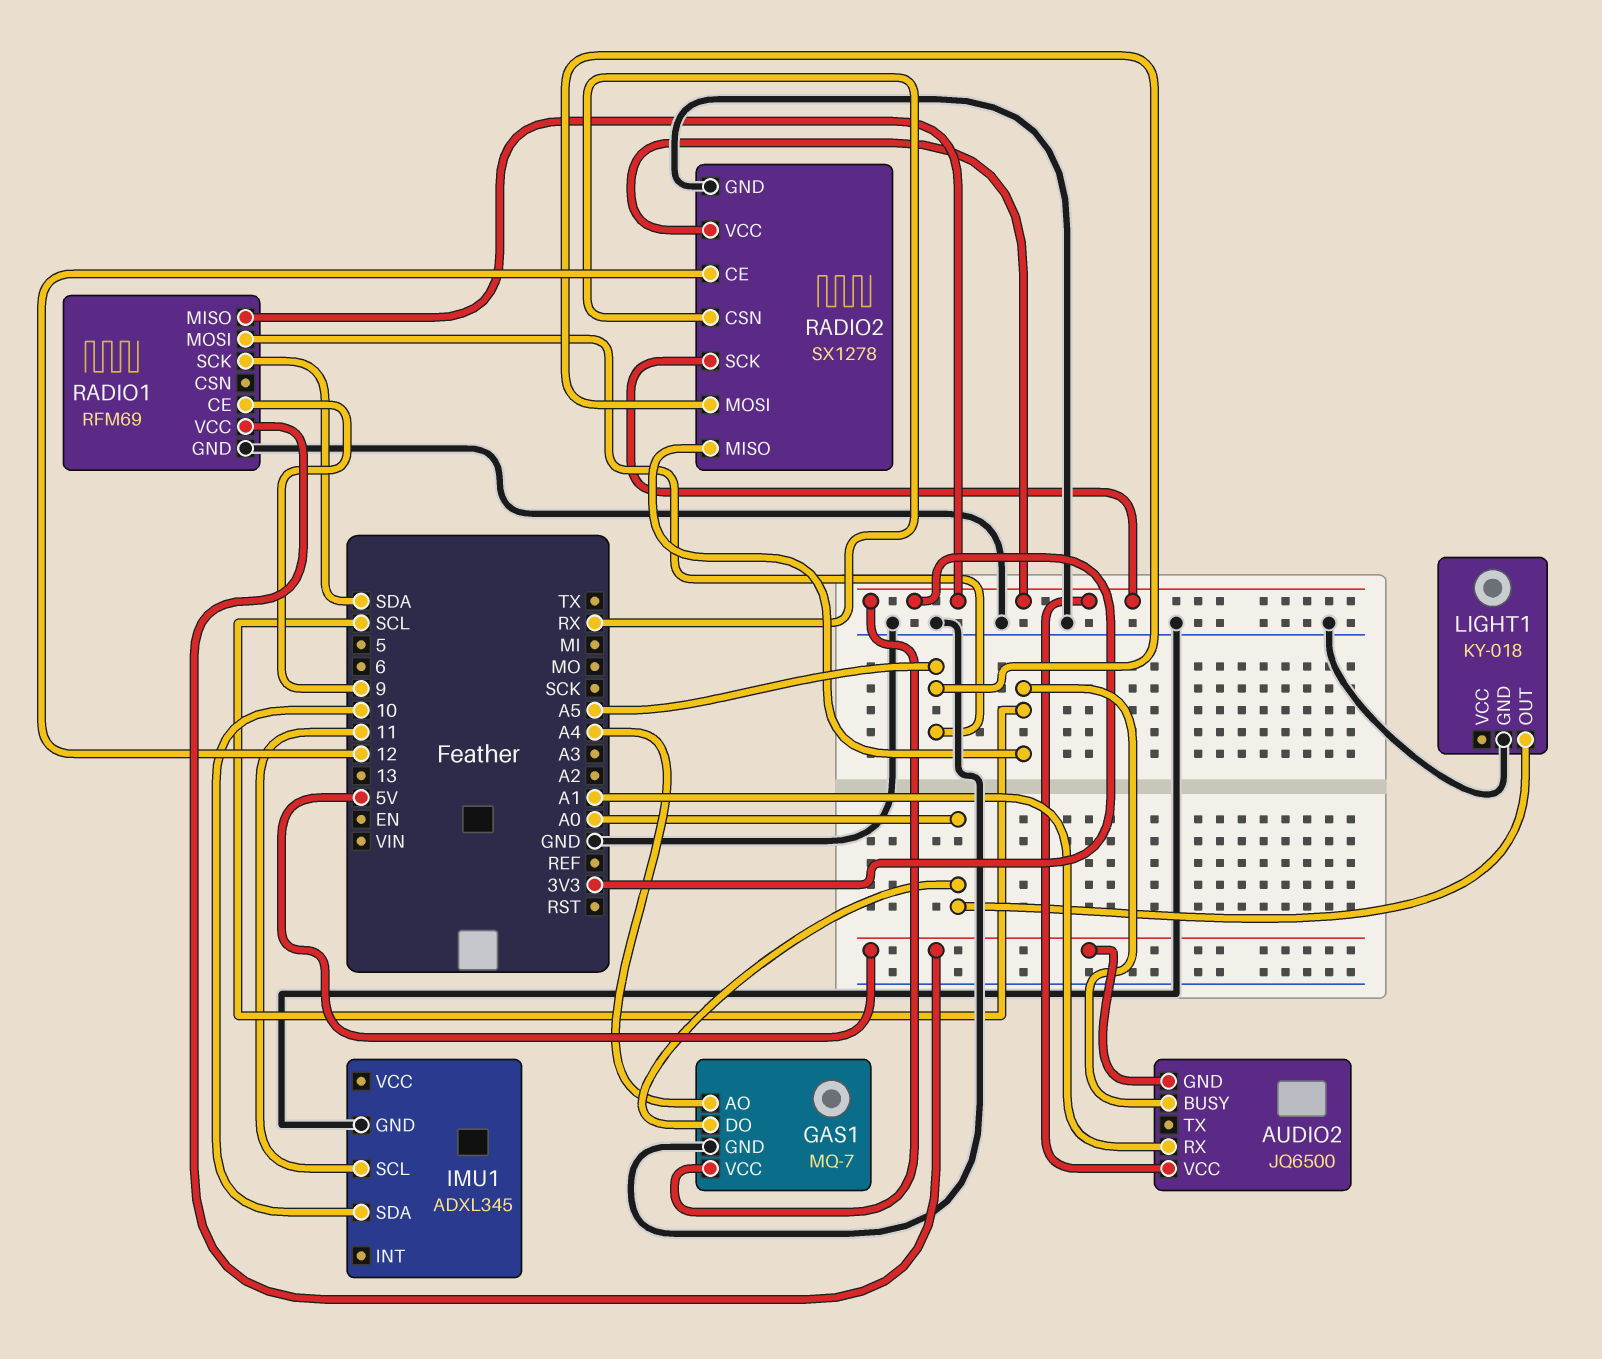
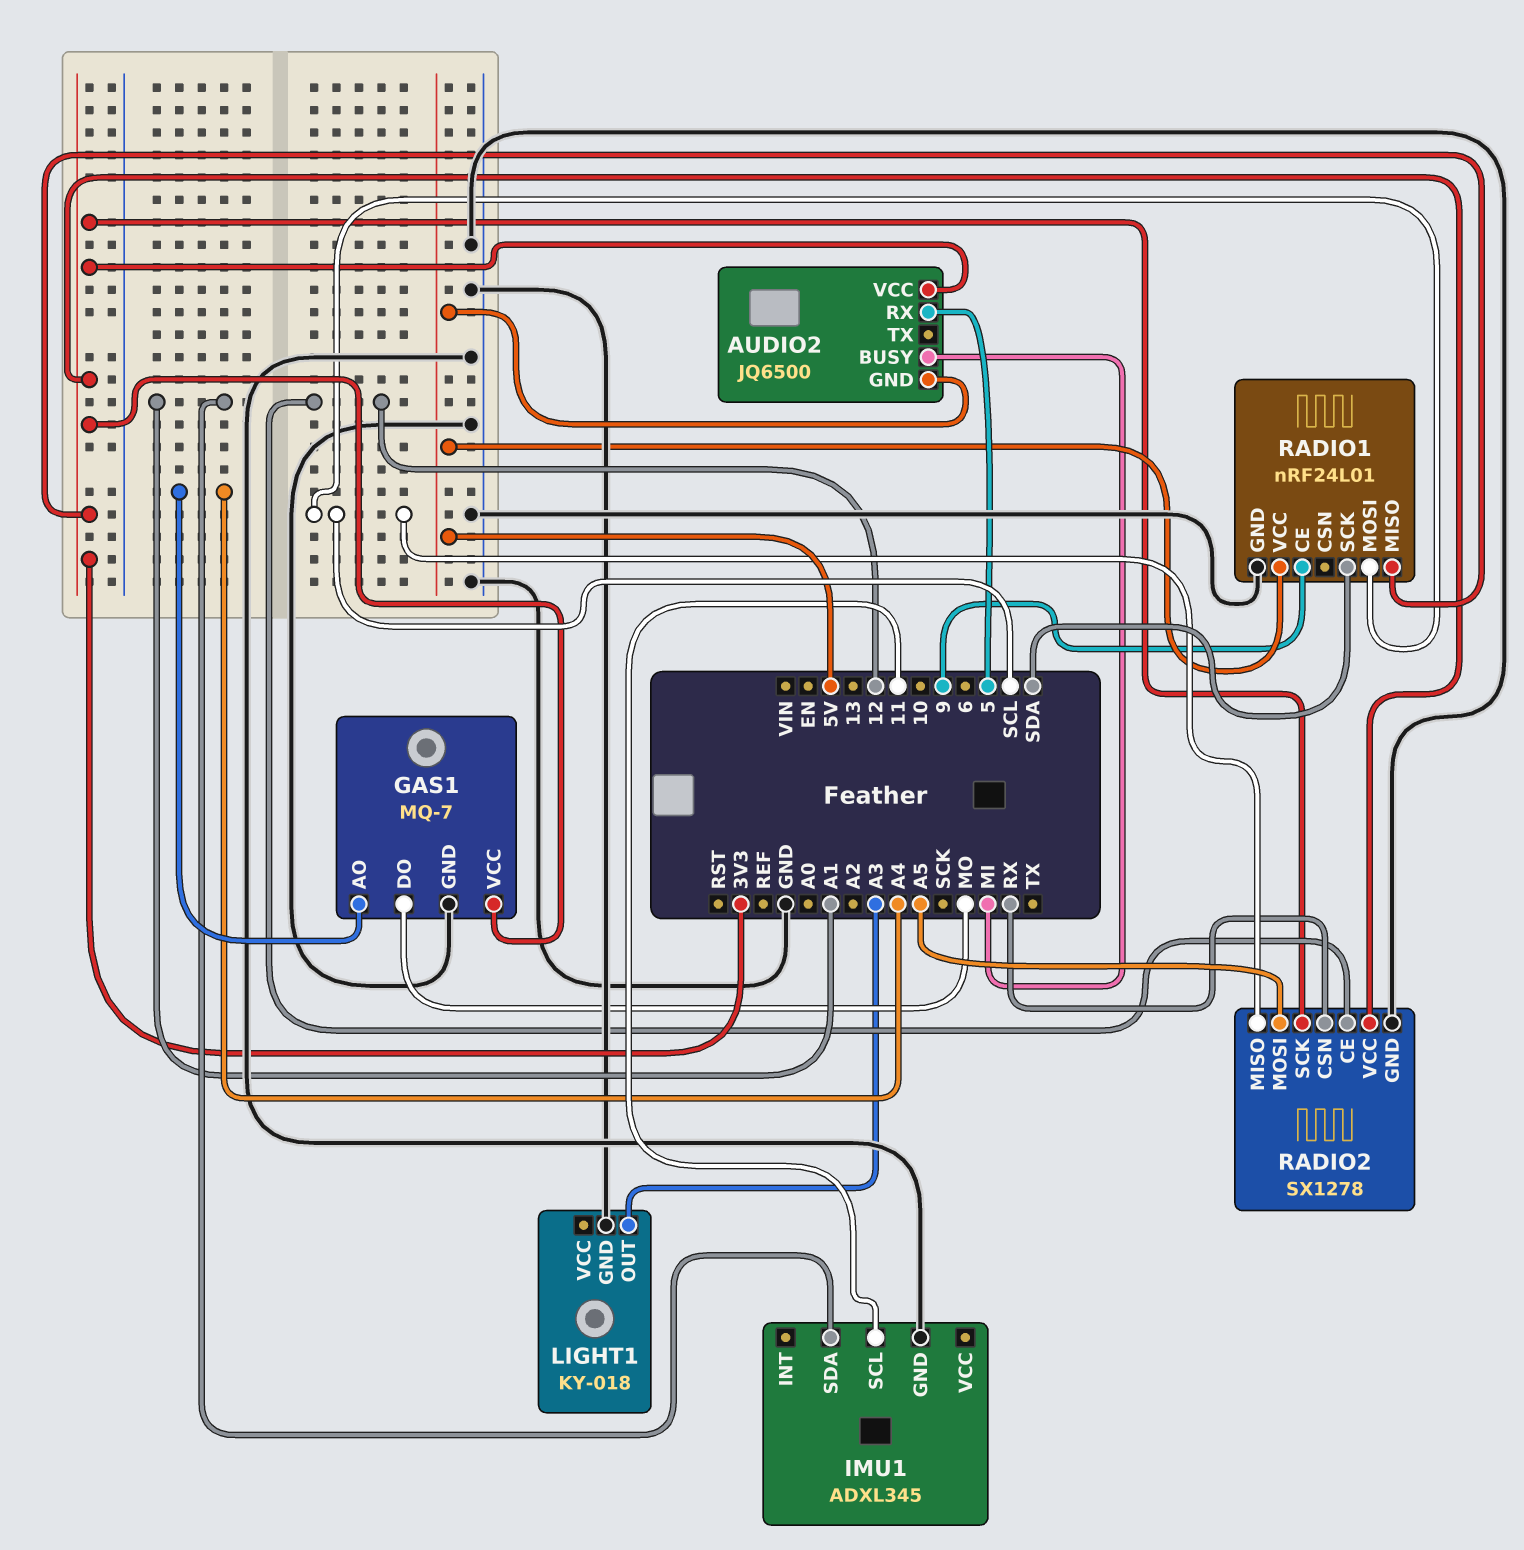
AUDIO2 pin BUSY: SCL -> MI
AUDIO2 pin RX: A1 -> 5
GAS1 pin DO: A0 -> MO
IMU1 pin SDA: 10 -> A1
LIGHT1 pin OUT: A0 -> A3
RADIO1: RFM69 -> nRF24L01
RADIO1 pin MOSI: A5 -> SCL

